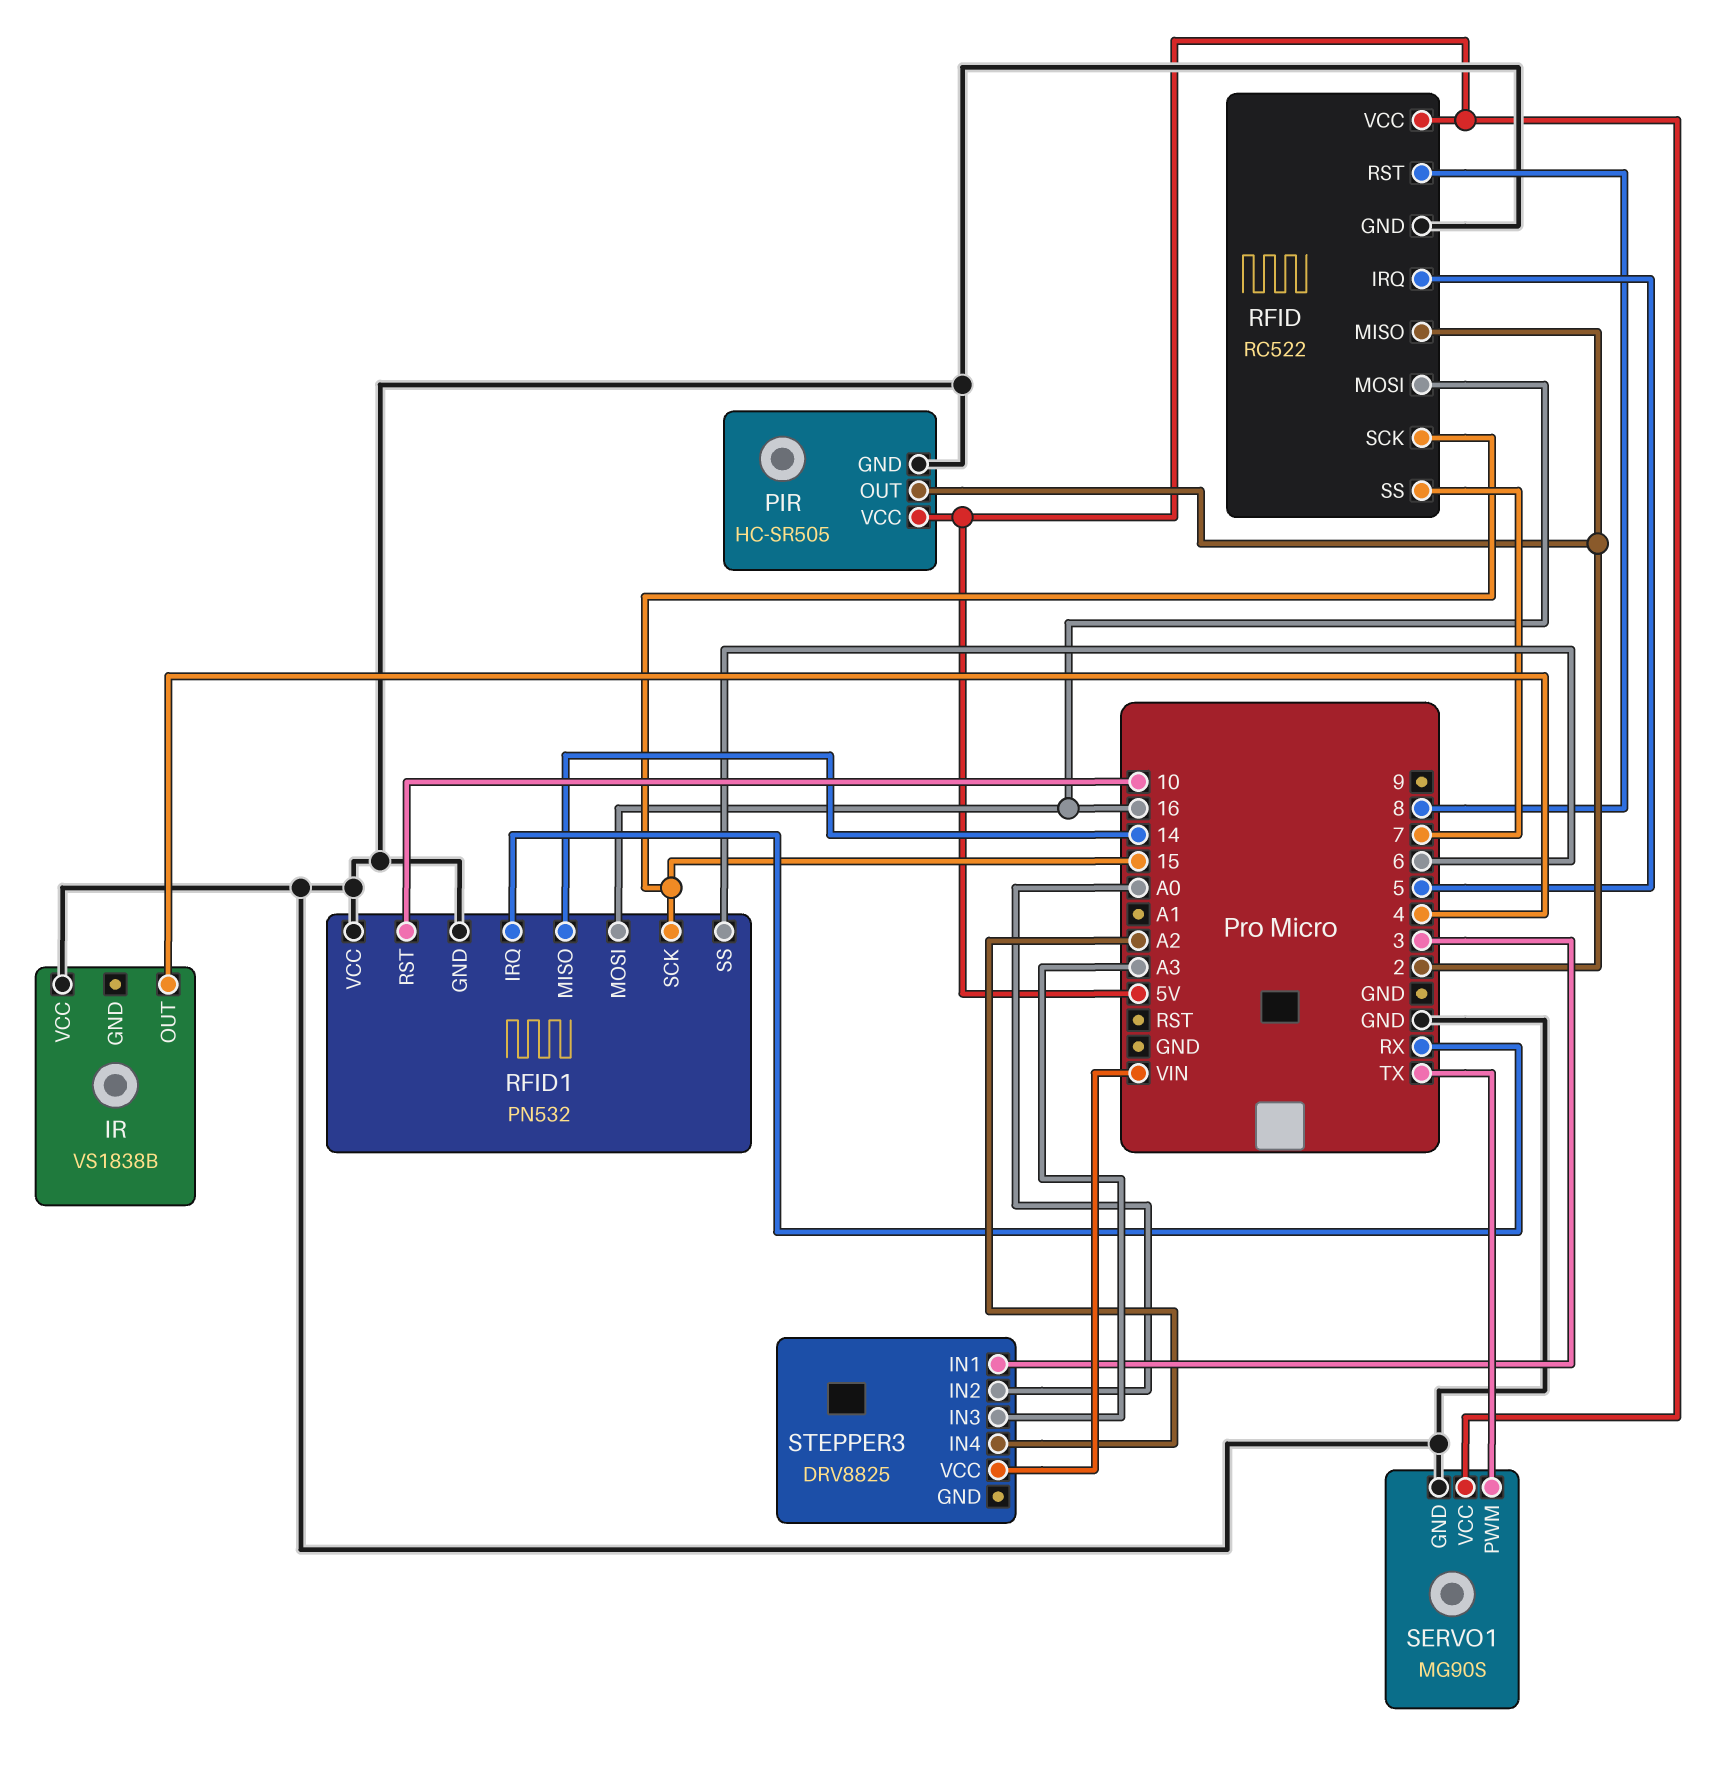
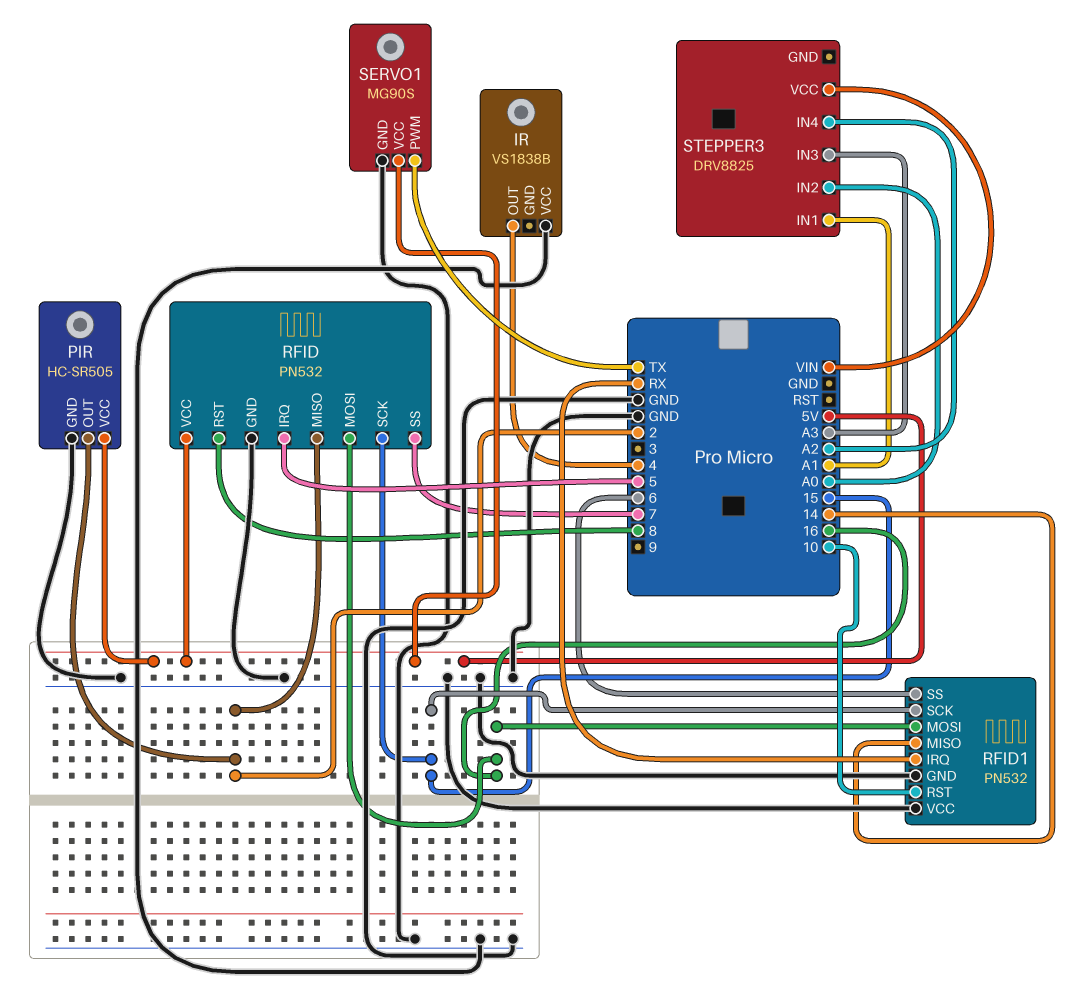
RFID: RC522 -> PN532
STEPPER3 pin IN1: 3 -> A1

